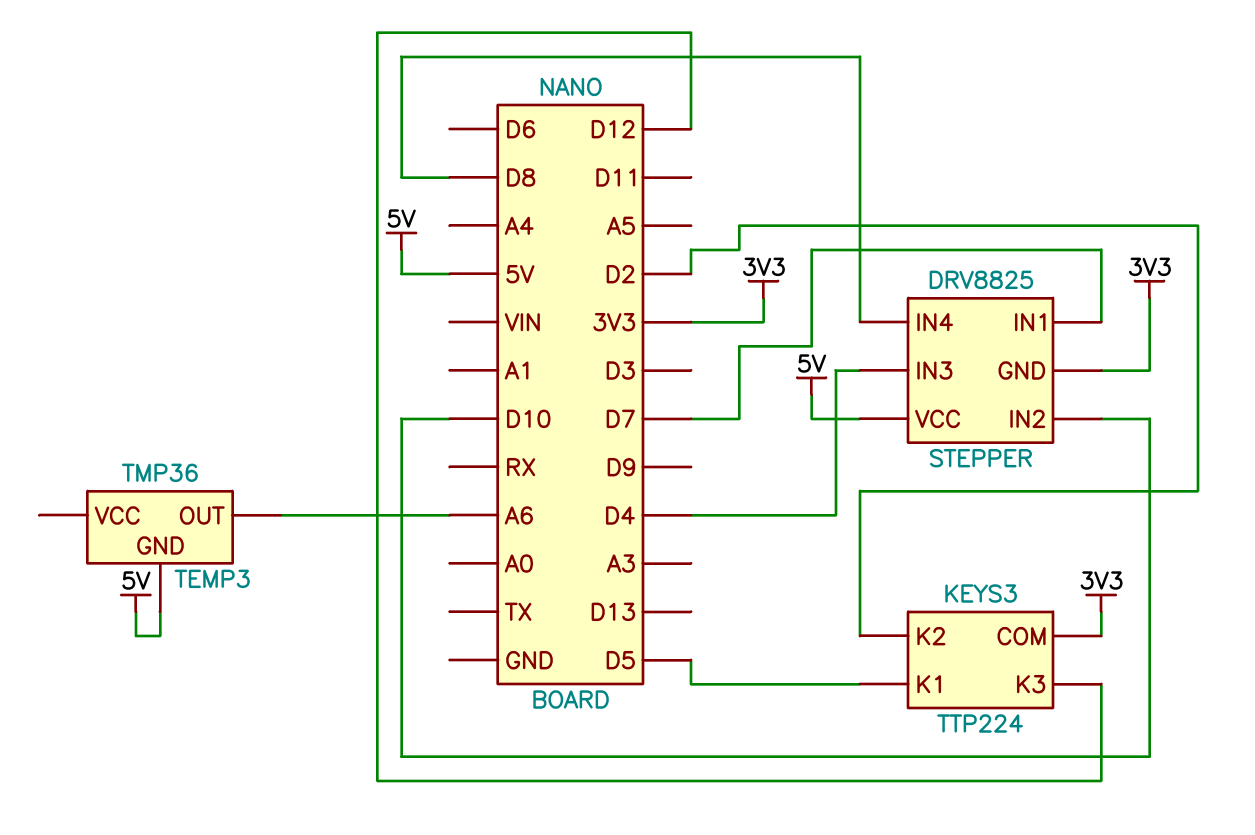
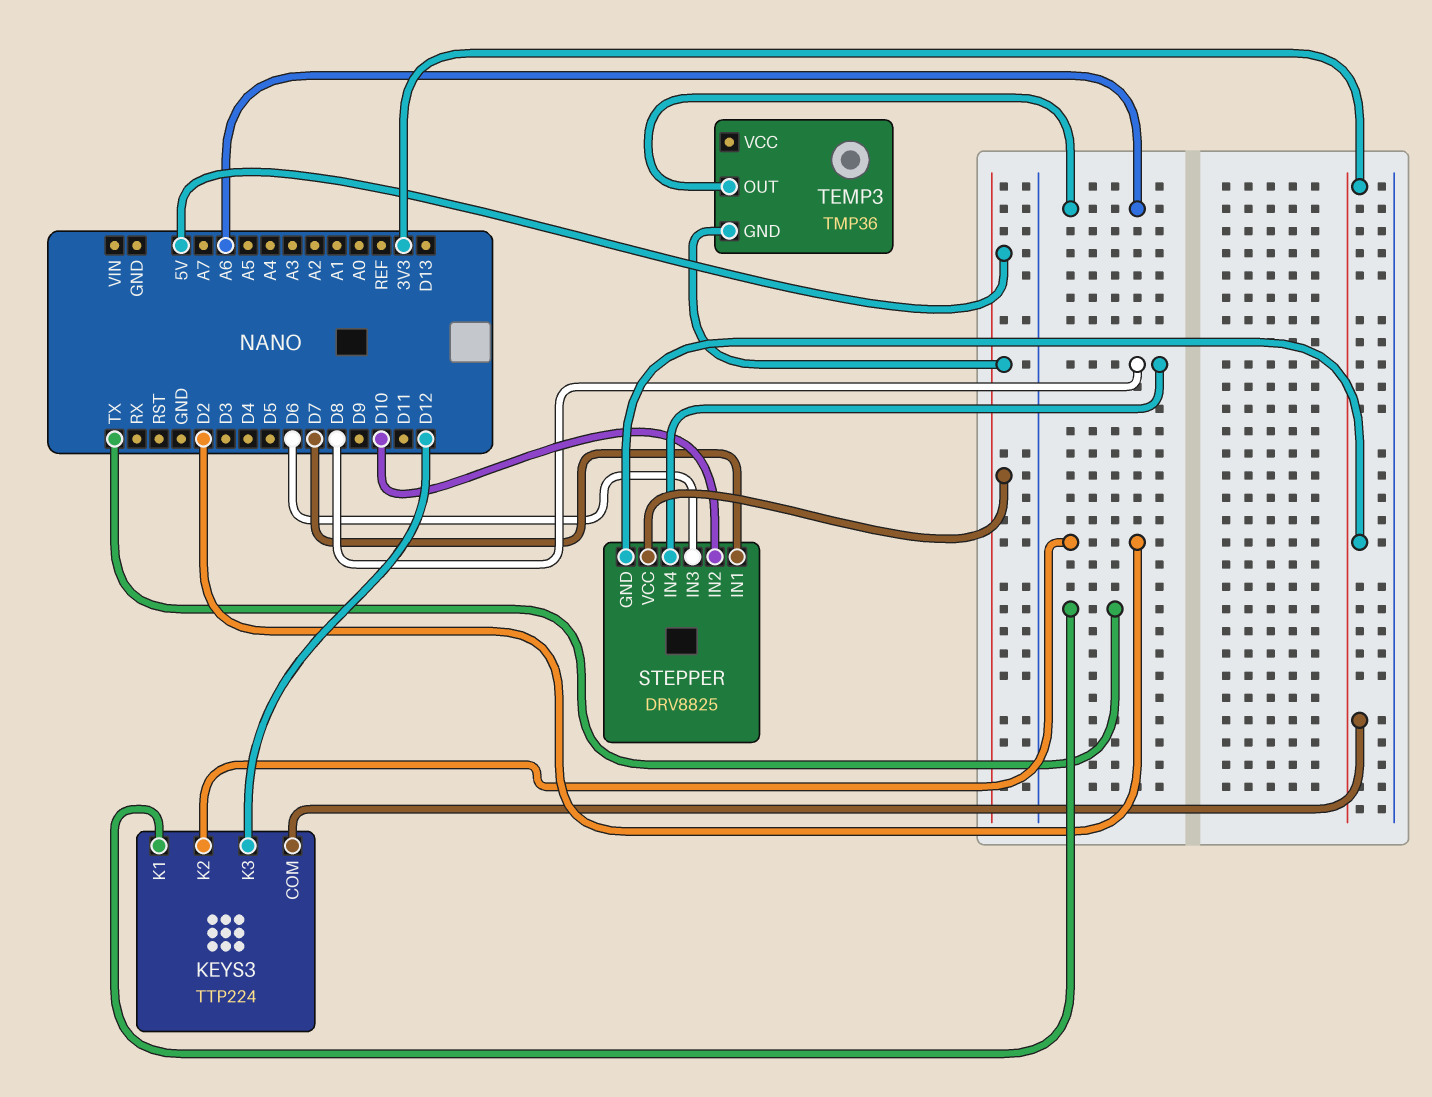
KEYS3 pin K1: D5 -> TX
STEPPER pin IN3: D4 -> D6

